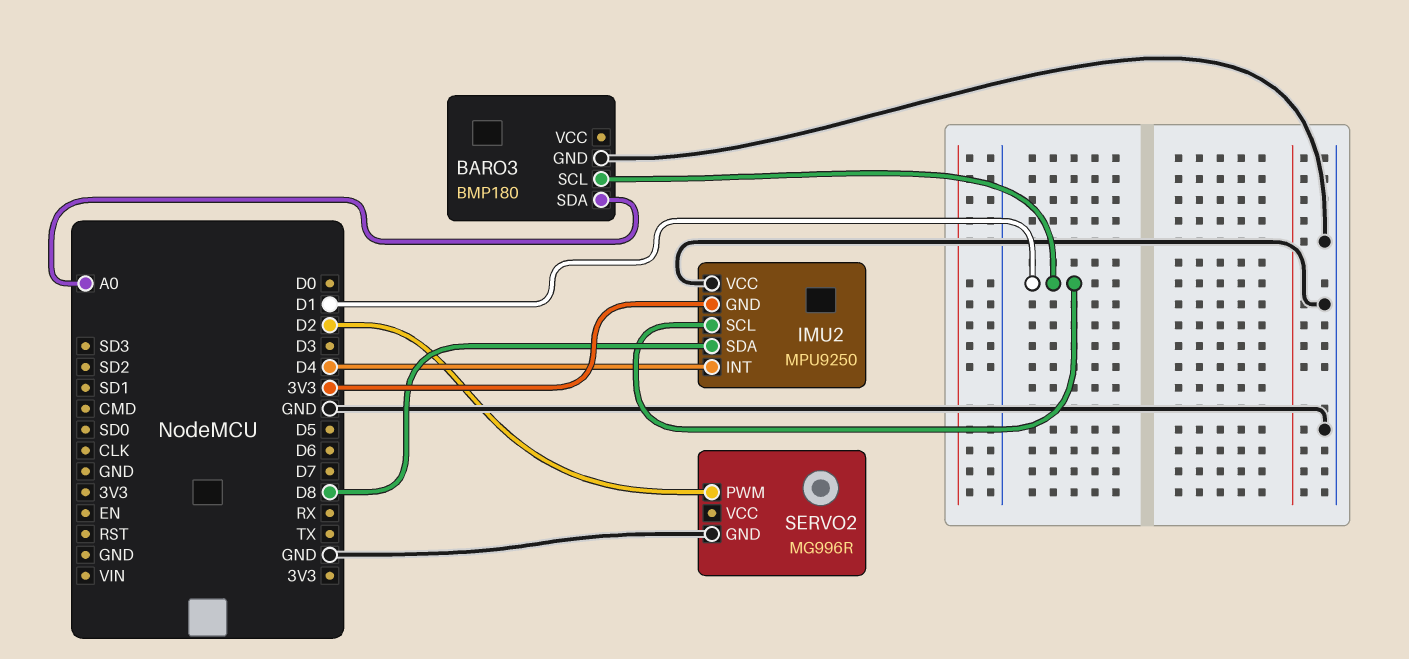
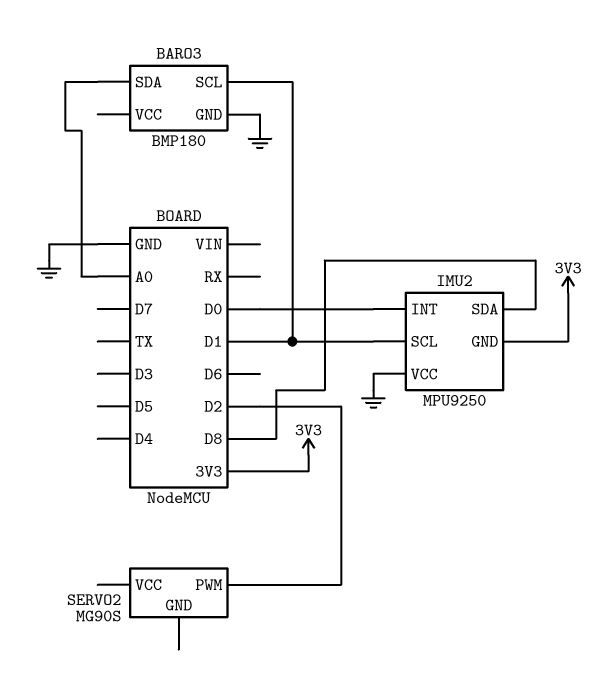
IMU2 pin INT: D4 -> D0
SERVO2: MG996R -> MG90S
SERVO2 pin GND: GND -> none

